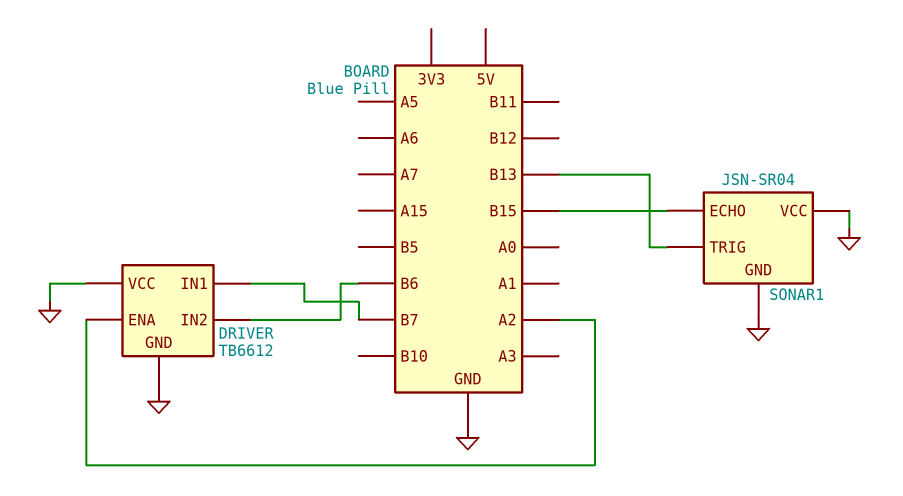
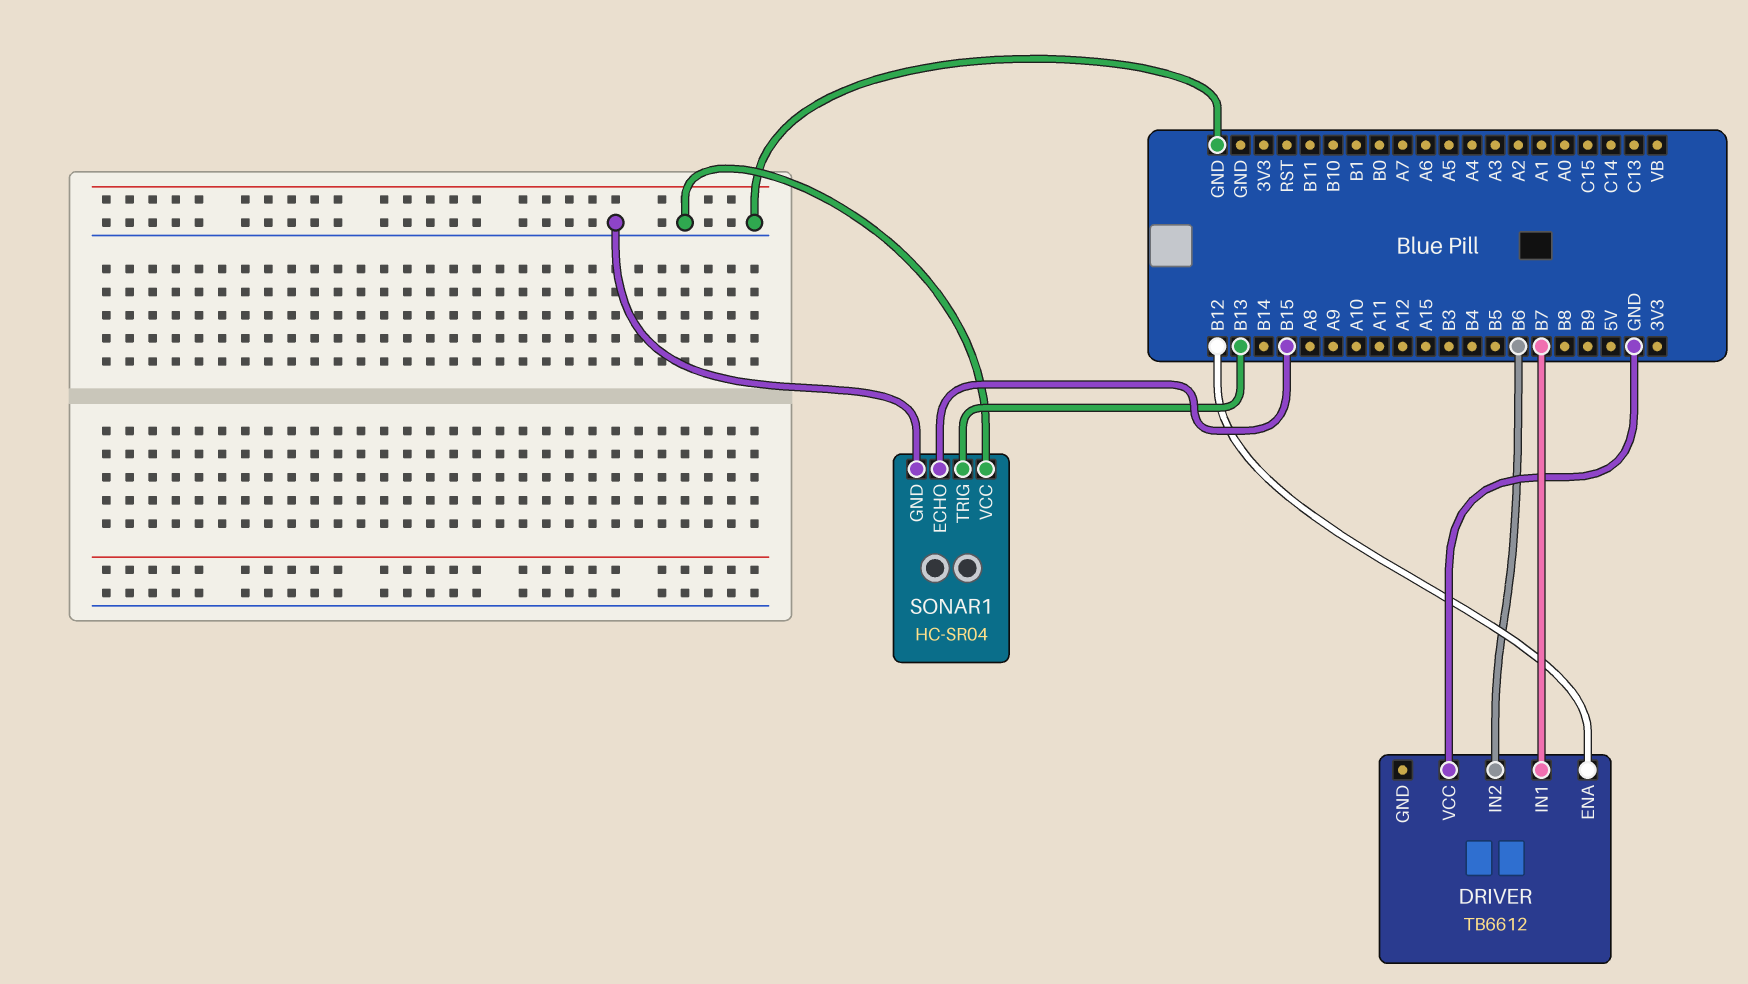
DRIVER pin ENA: A2 -> B12
DRIVER pin GND: GND -> none
SONAR1: JSN-SR04 -> HC-SR04

